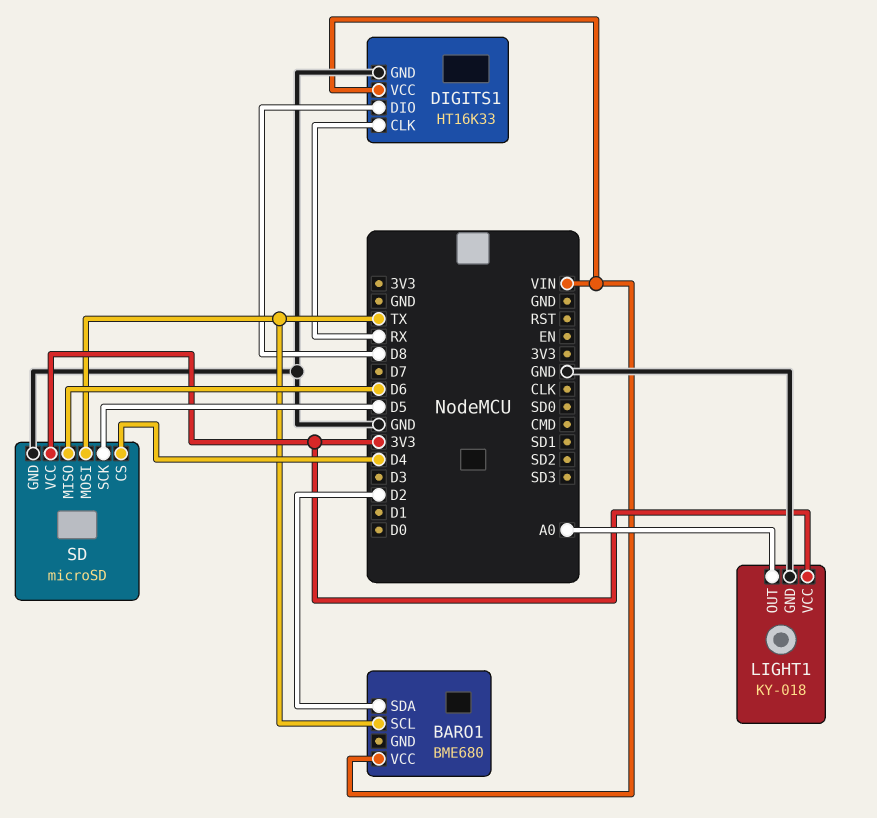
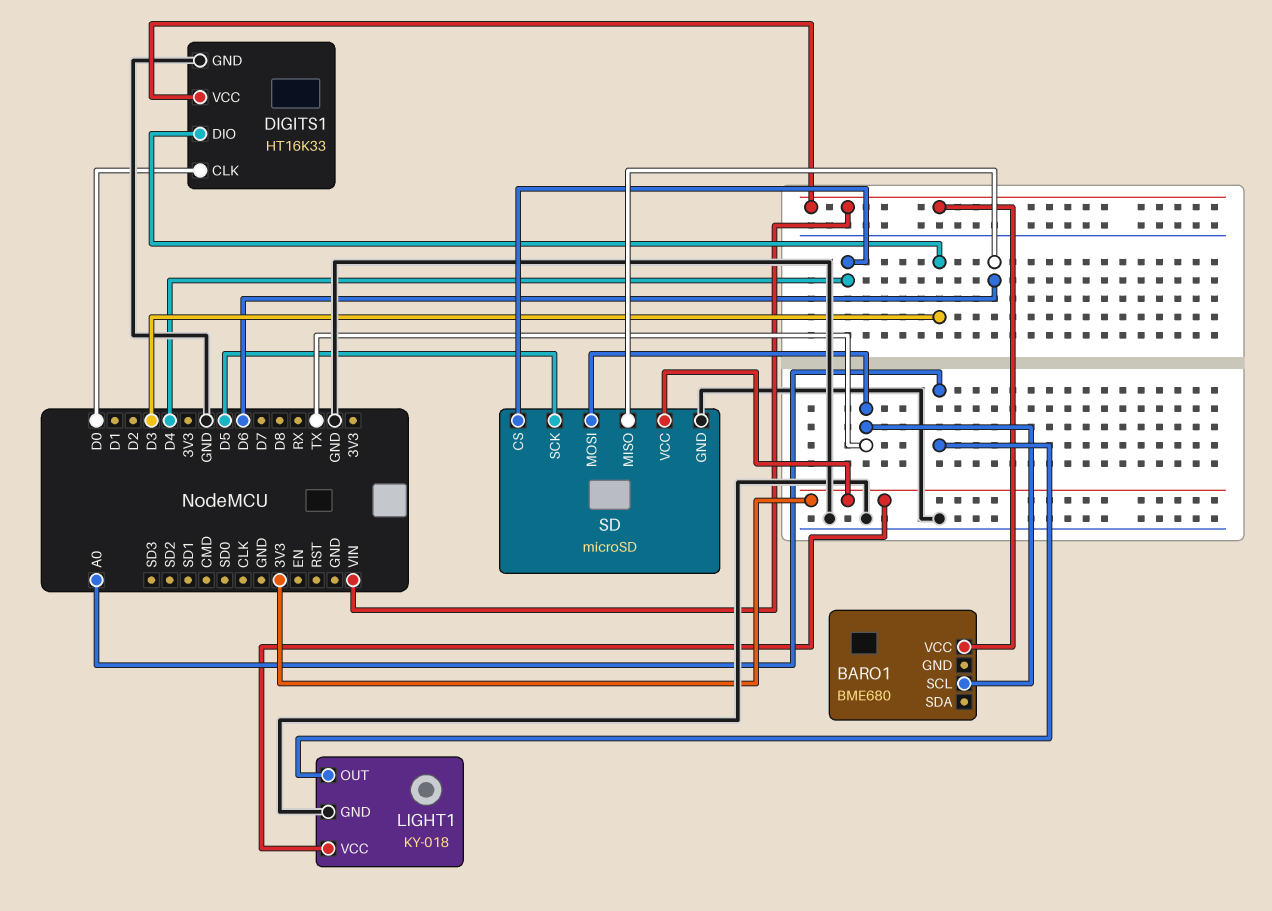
BARO1 pin SDA: D2 -> none
DIGITS1 pin CLK: RX -> D0
DIGITS1 pin DIO: D8 -> D3

